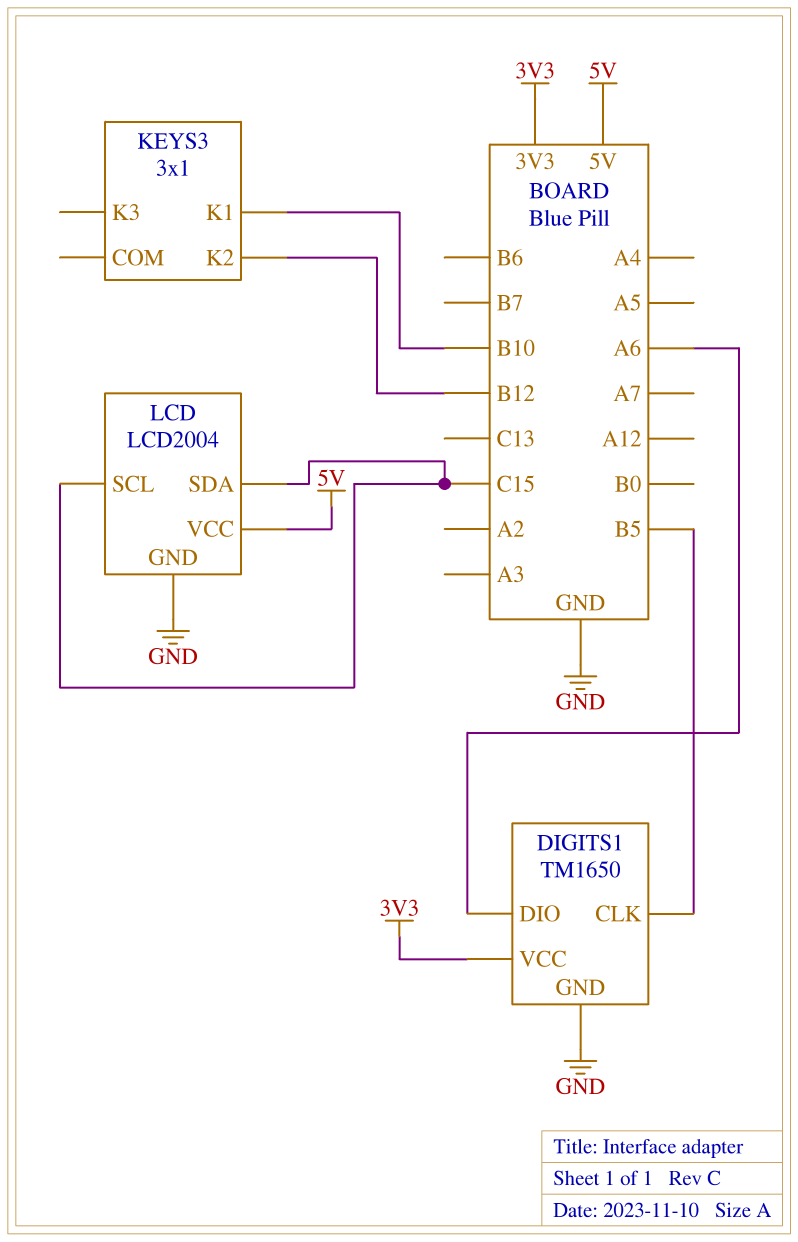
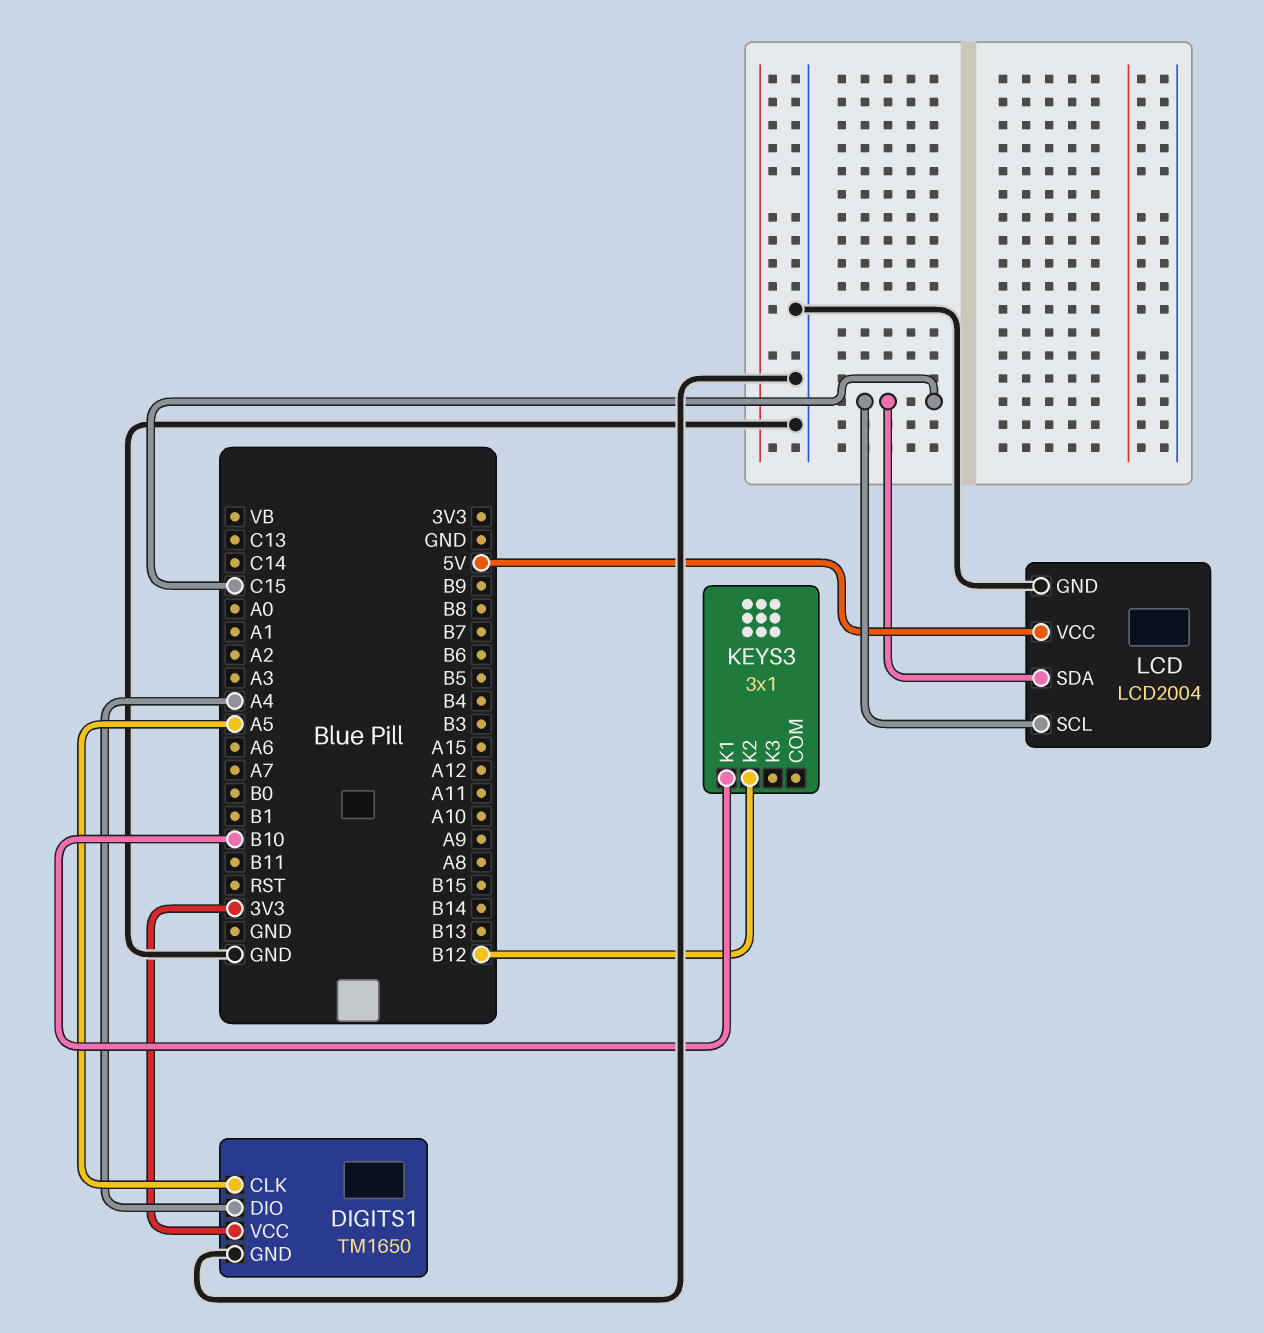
DIGITS1 pin CLK: B5 -> A5
DIGITS1 pin DIO: A6 -> A4

